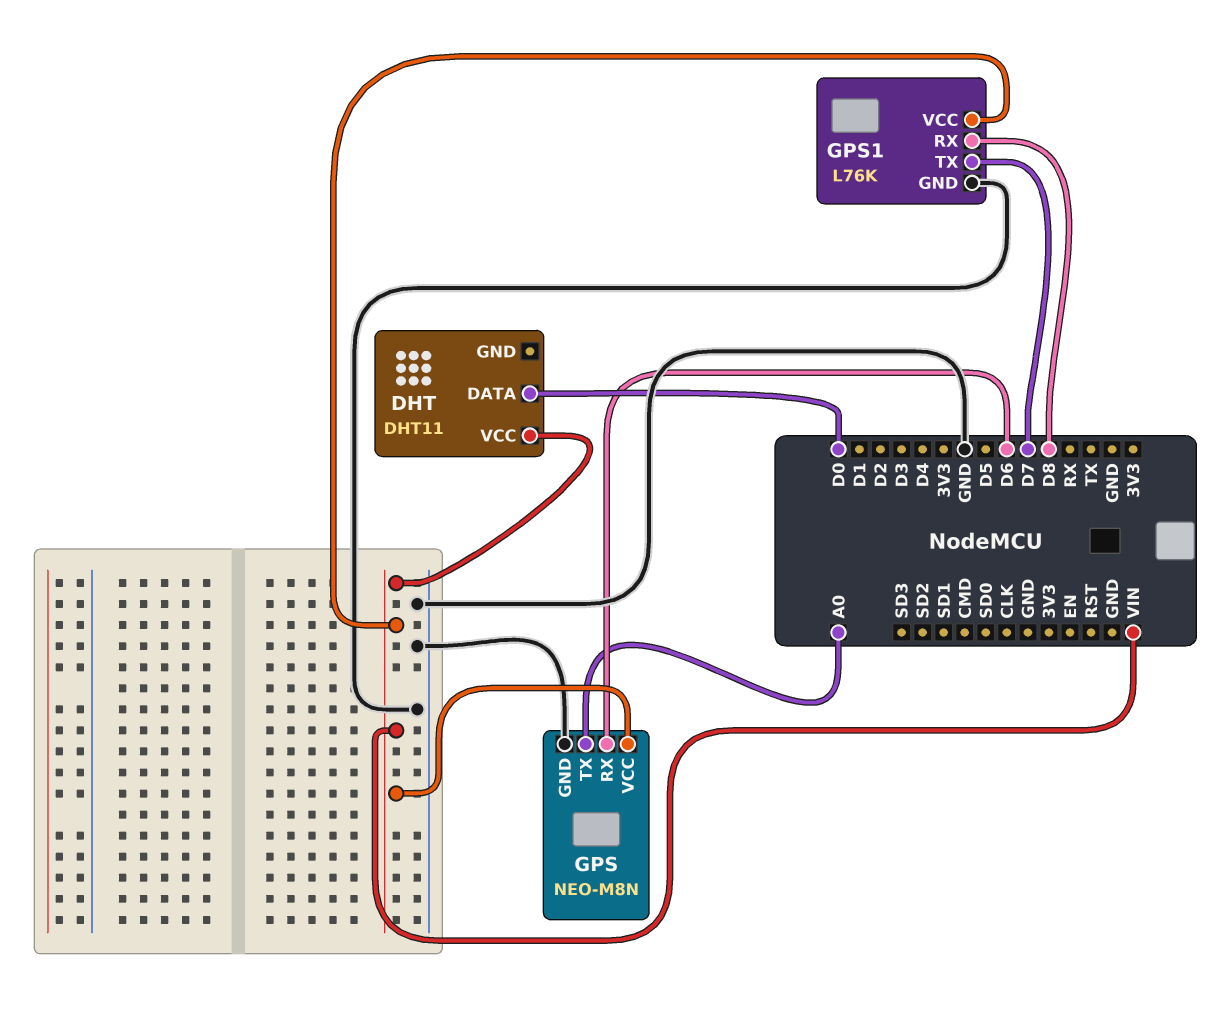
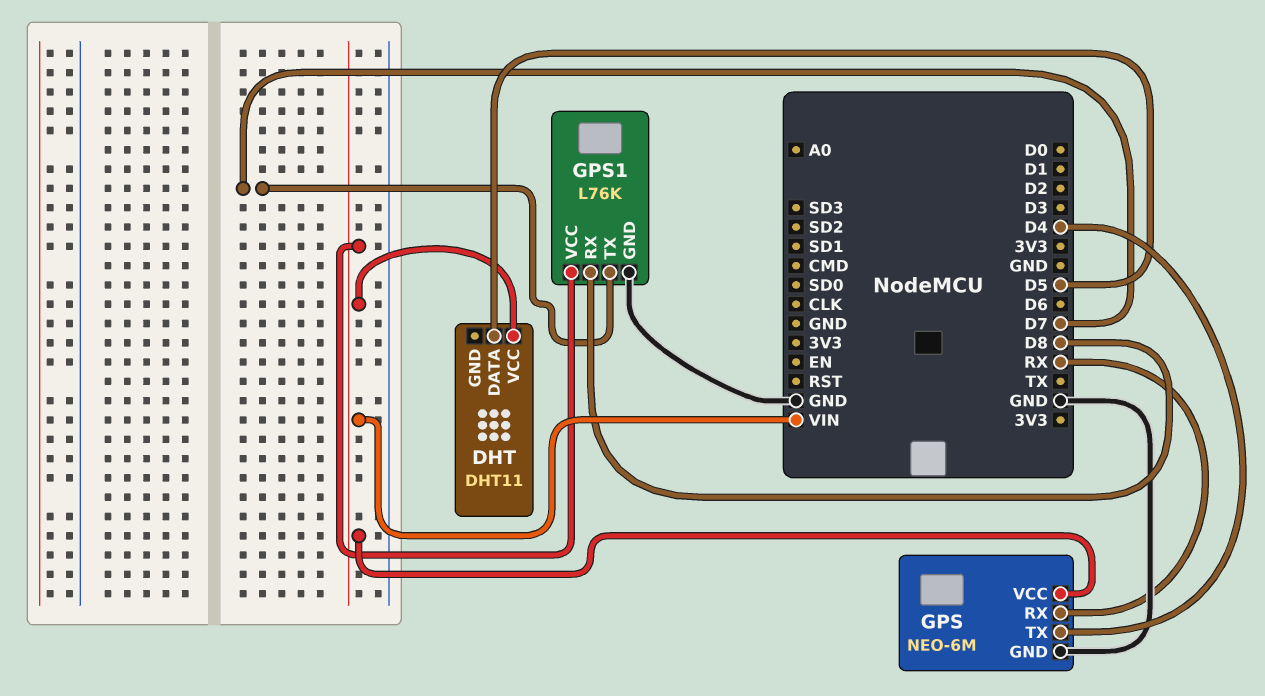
DHT pin DATA: D0 -> D5
GPS: NEO-M8N -> NEO-6M
GPS pin RX: D6 -> RX
GPS pin TX: A0 -> D4

